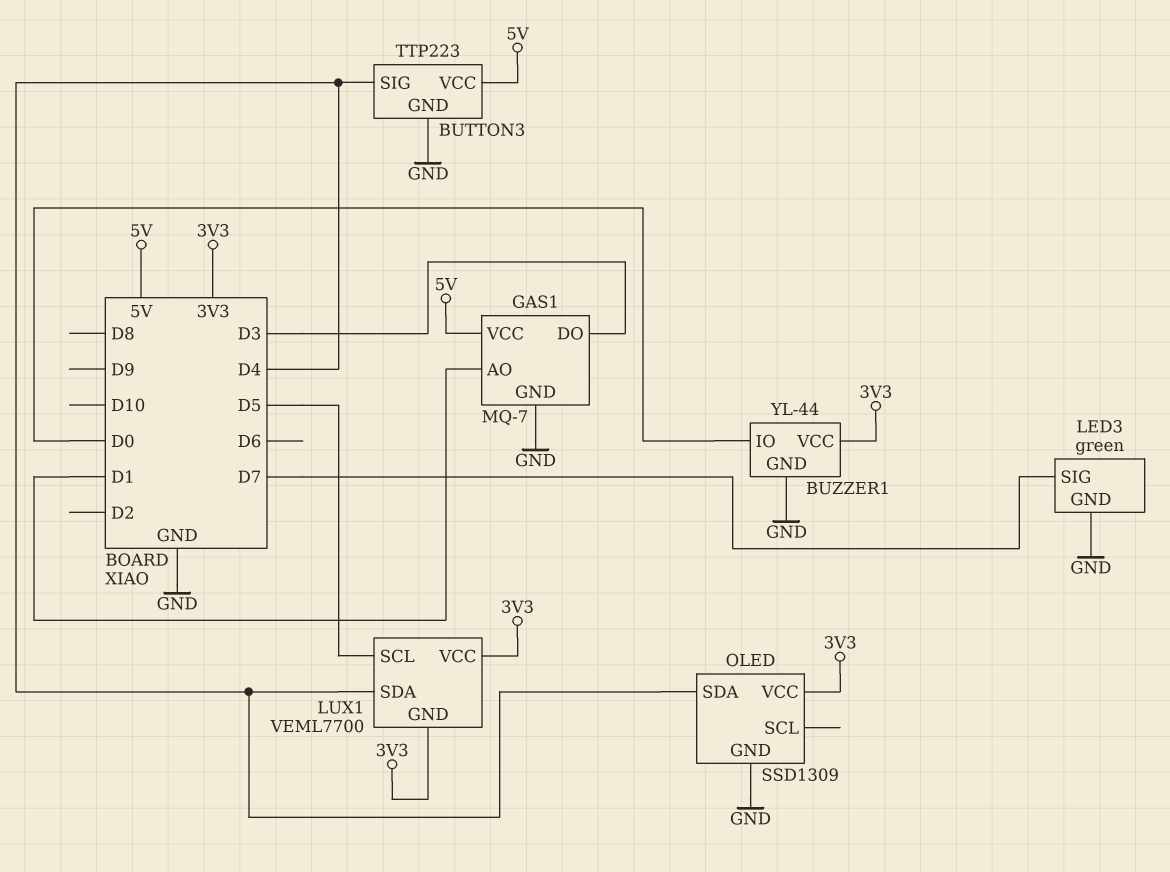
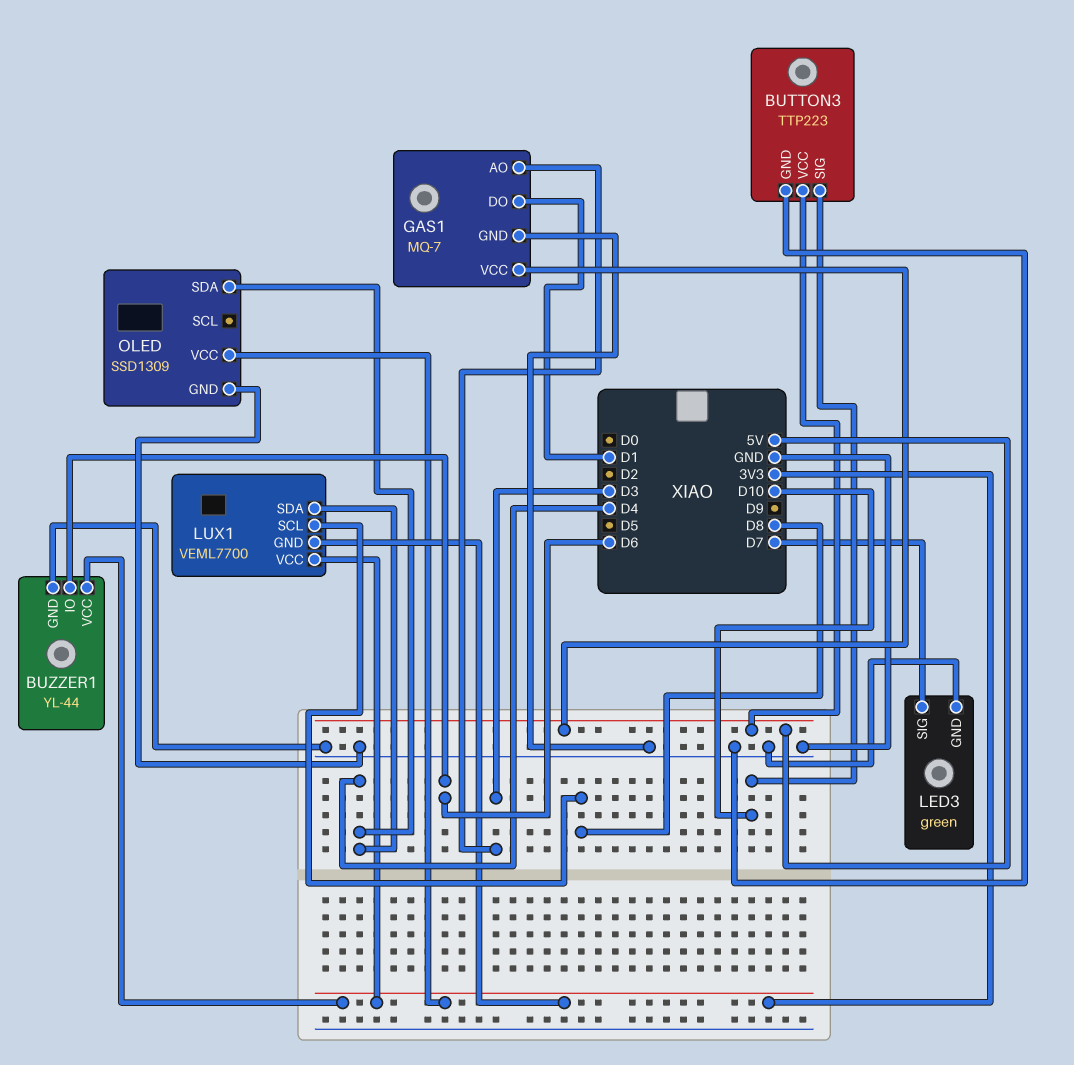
BUTTON3 pin SIG: D4 -> D10
BUZZER1 pin IO: D0 -> D6
GAS1 pin AO: D1 -> D3
GAS1 pin DO: D3 -> D1
LUX1 pin SCL: D5 -> D8

